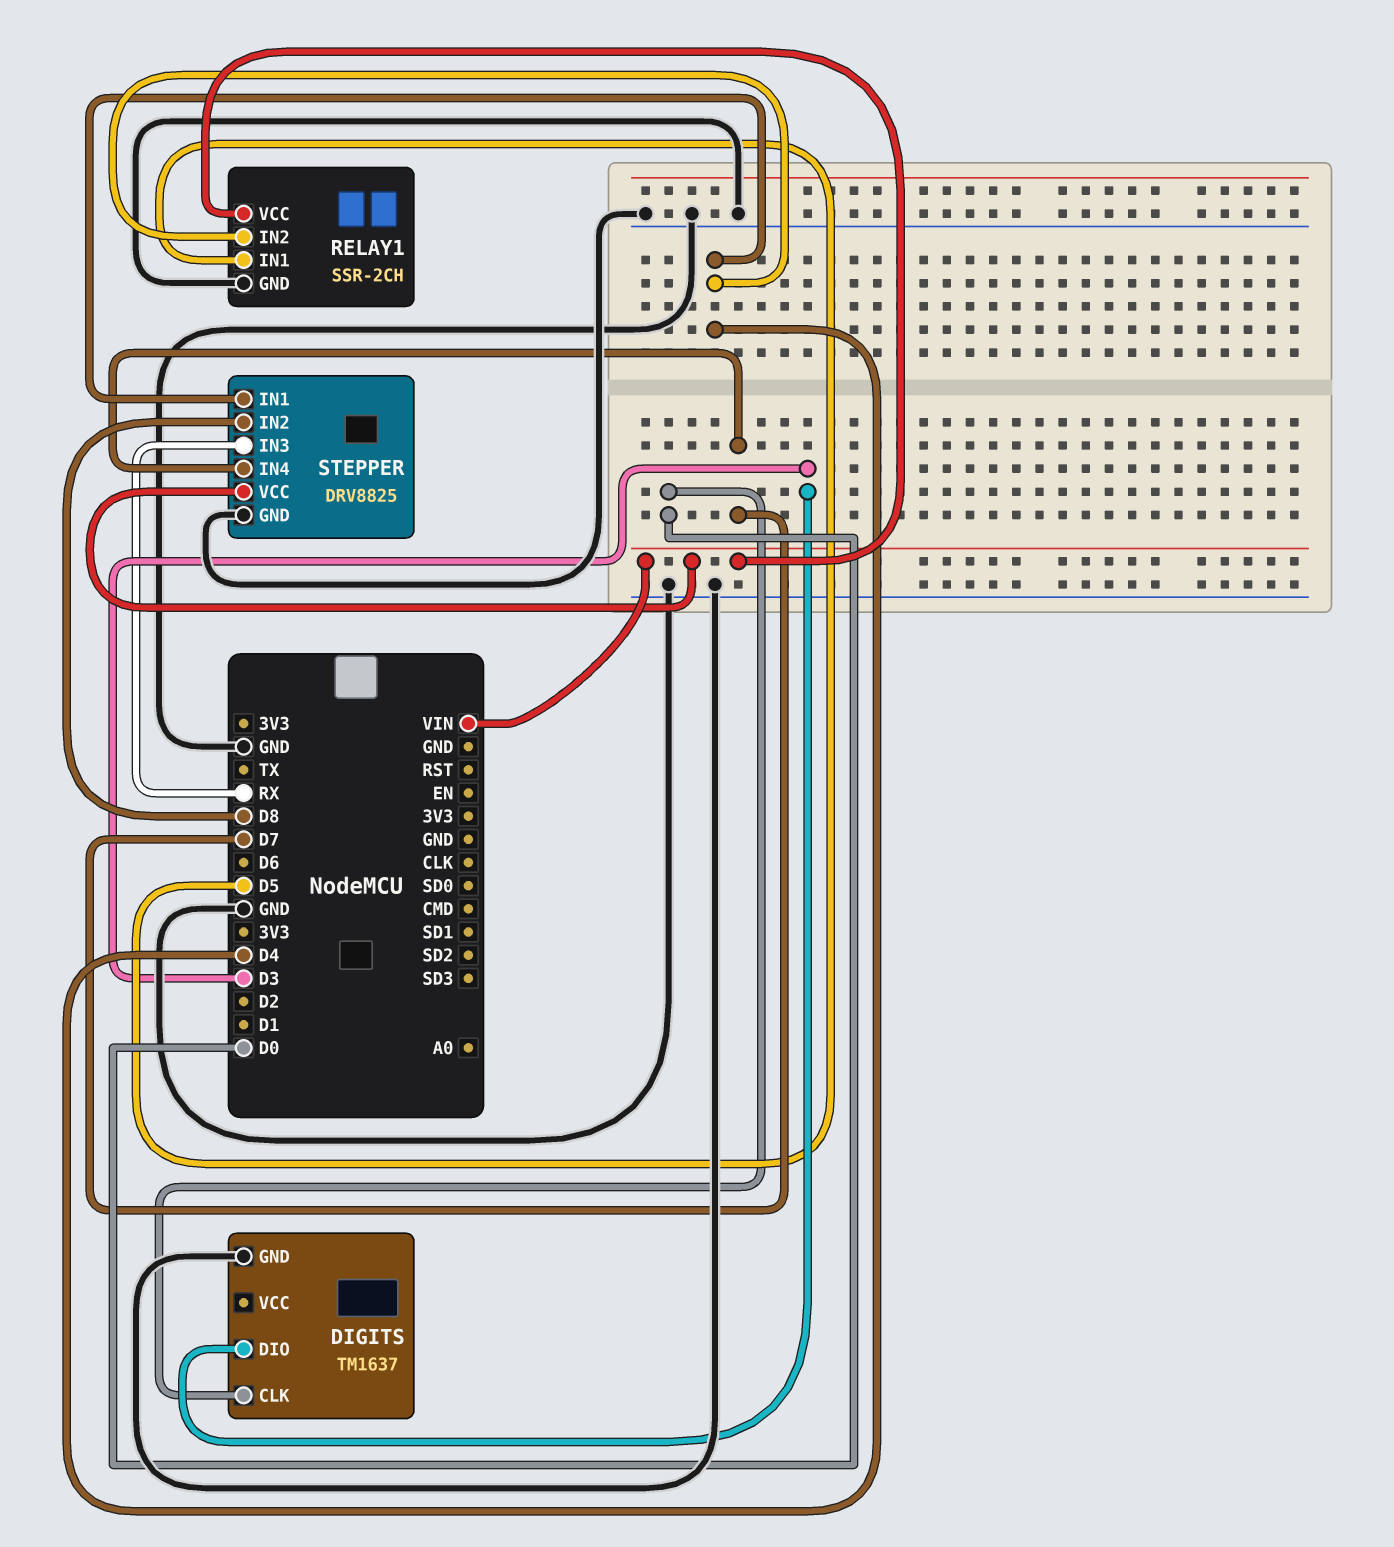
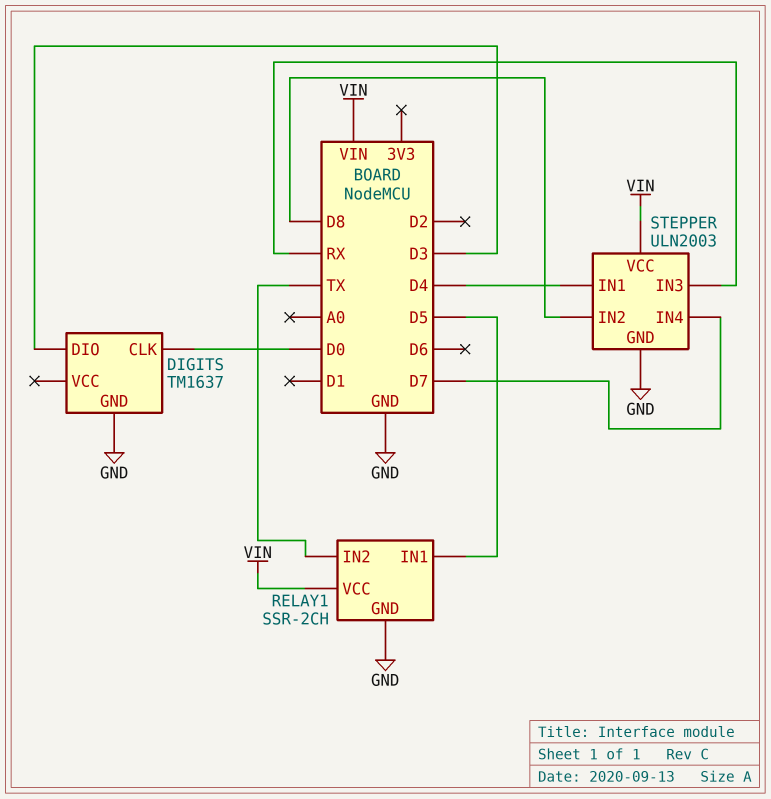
RELAY1 pin IN2: D4 -> TX
STEPPER: DRV8825 -> ULN2003

